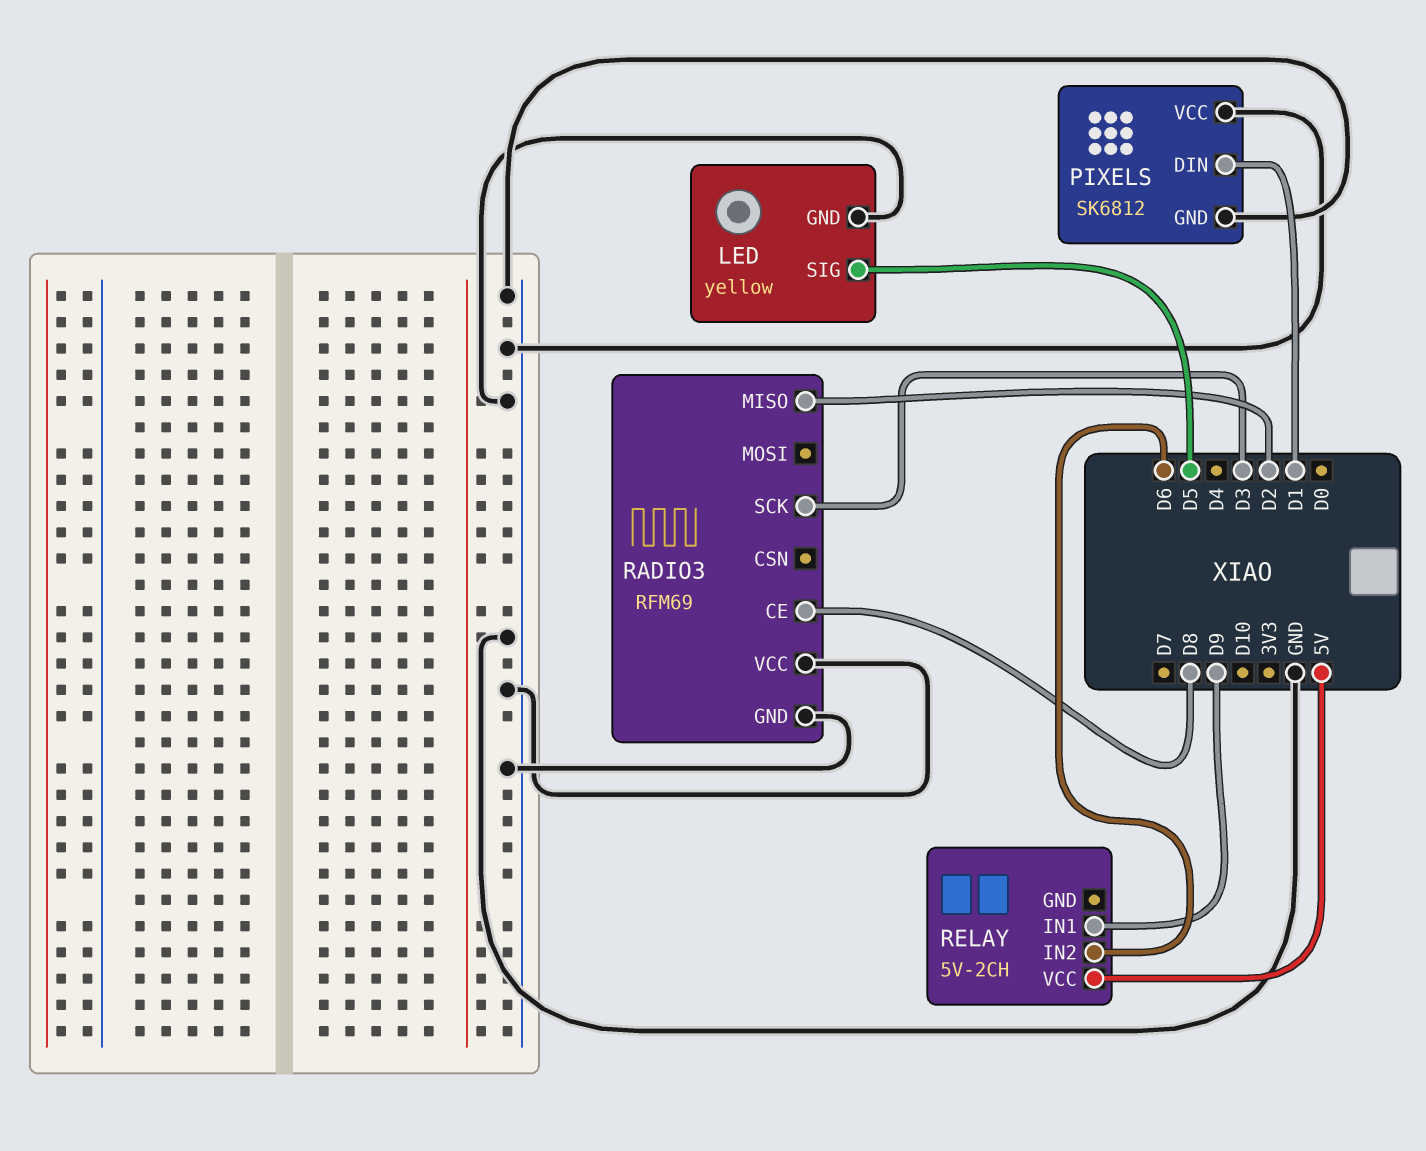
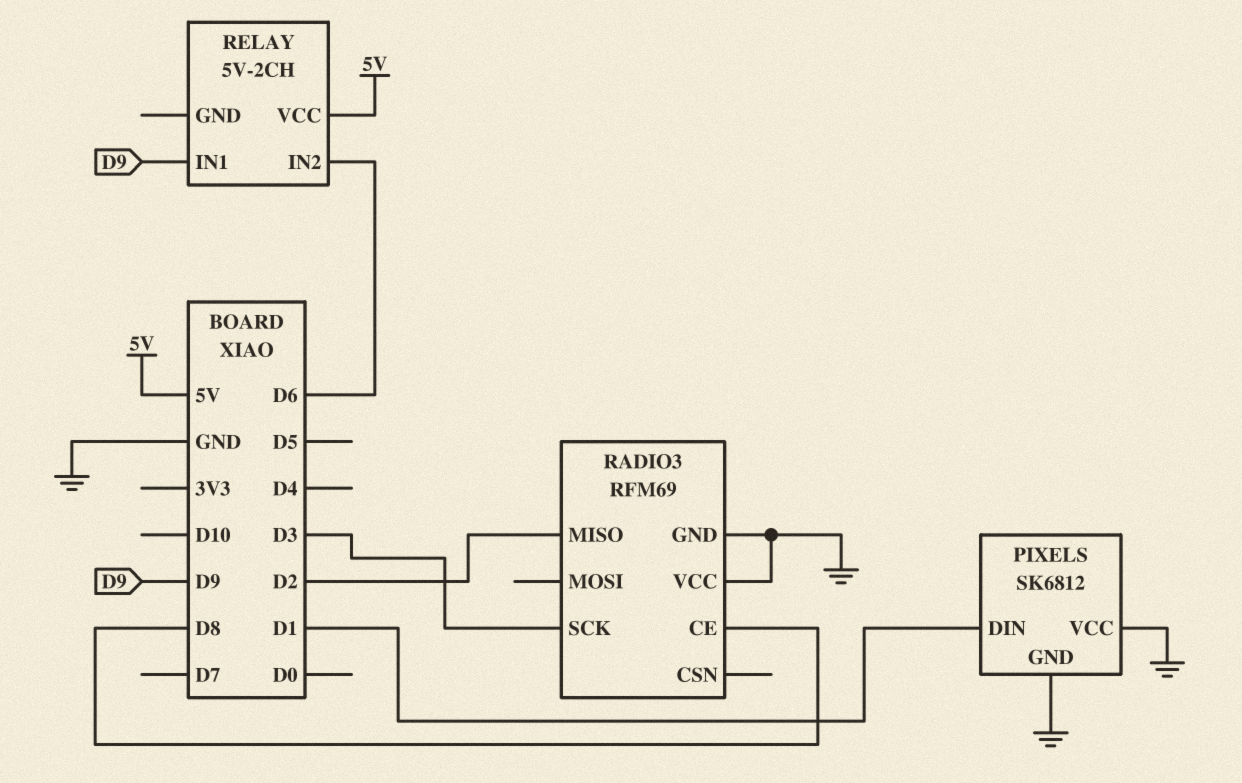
LED: yellow -> none
LED pin GND: GND -> none
LED pin SIG: D5 -> none

